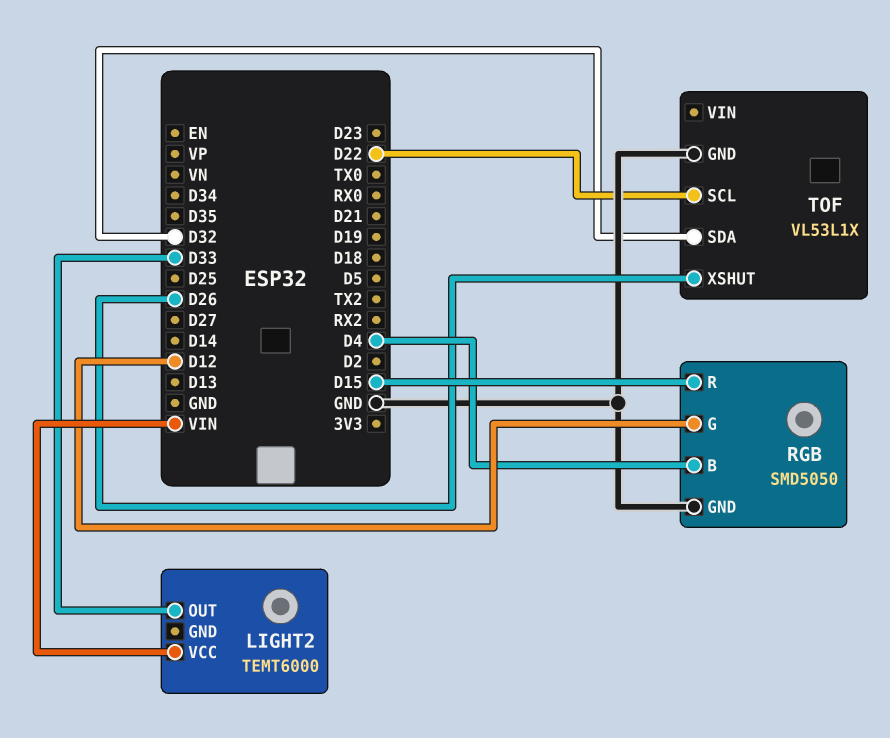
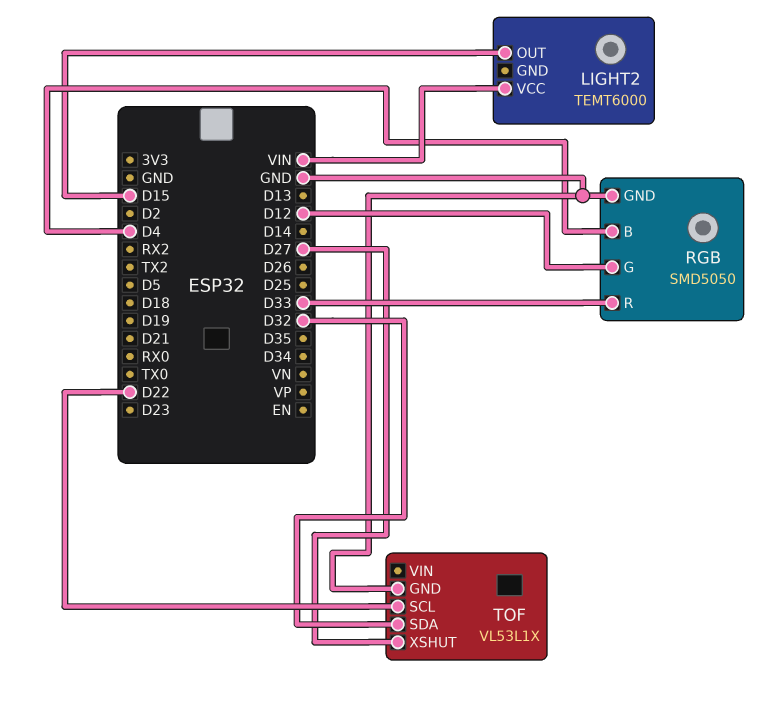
LIGHT2 pin OUT: D33 -> D15
RGB pin R: D15 -> D33
TOF pin XSHUT: D26 -> D27

